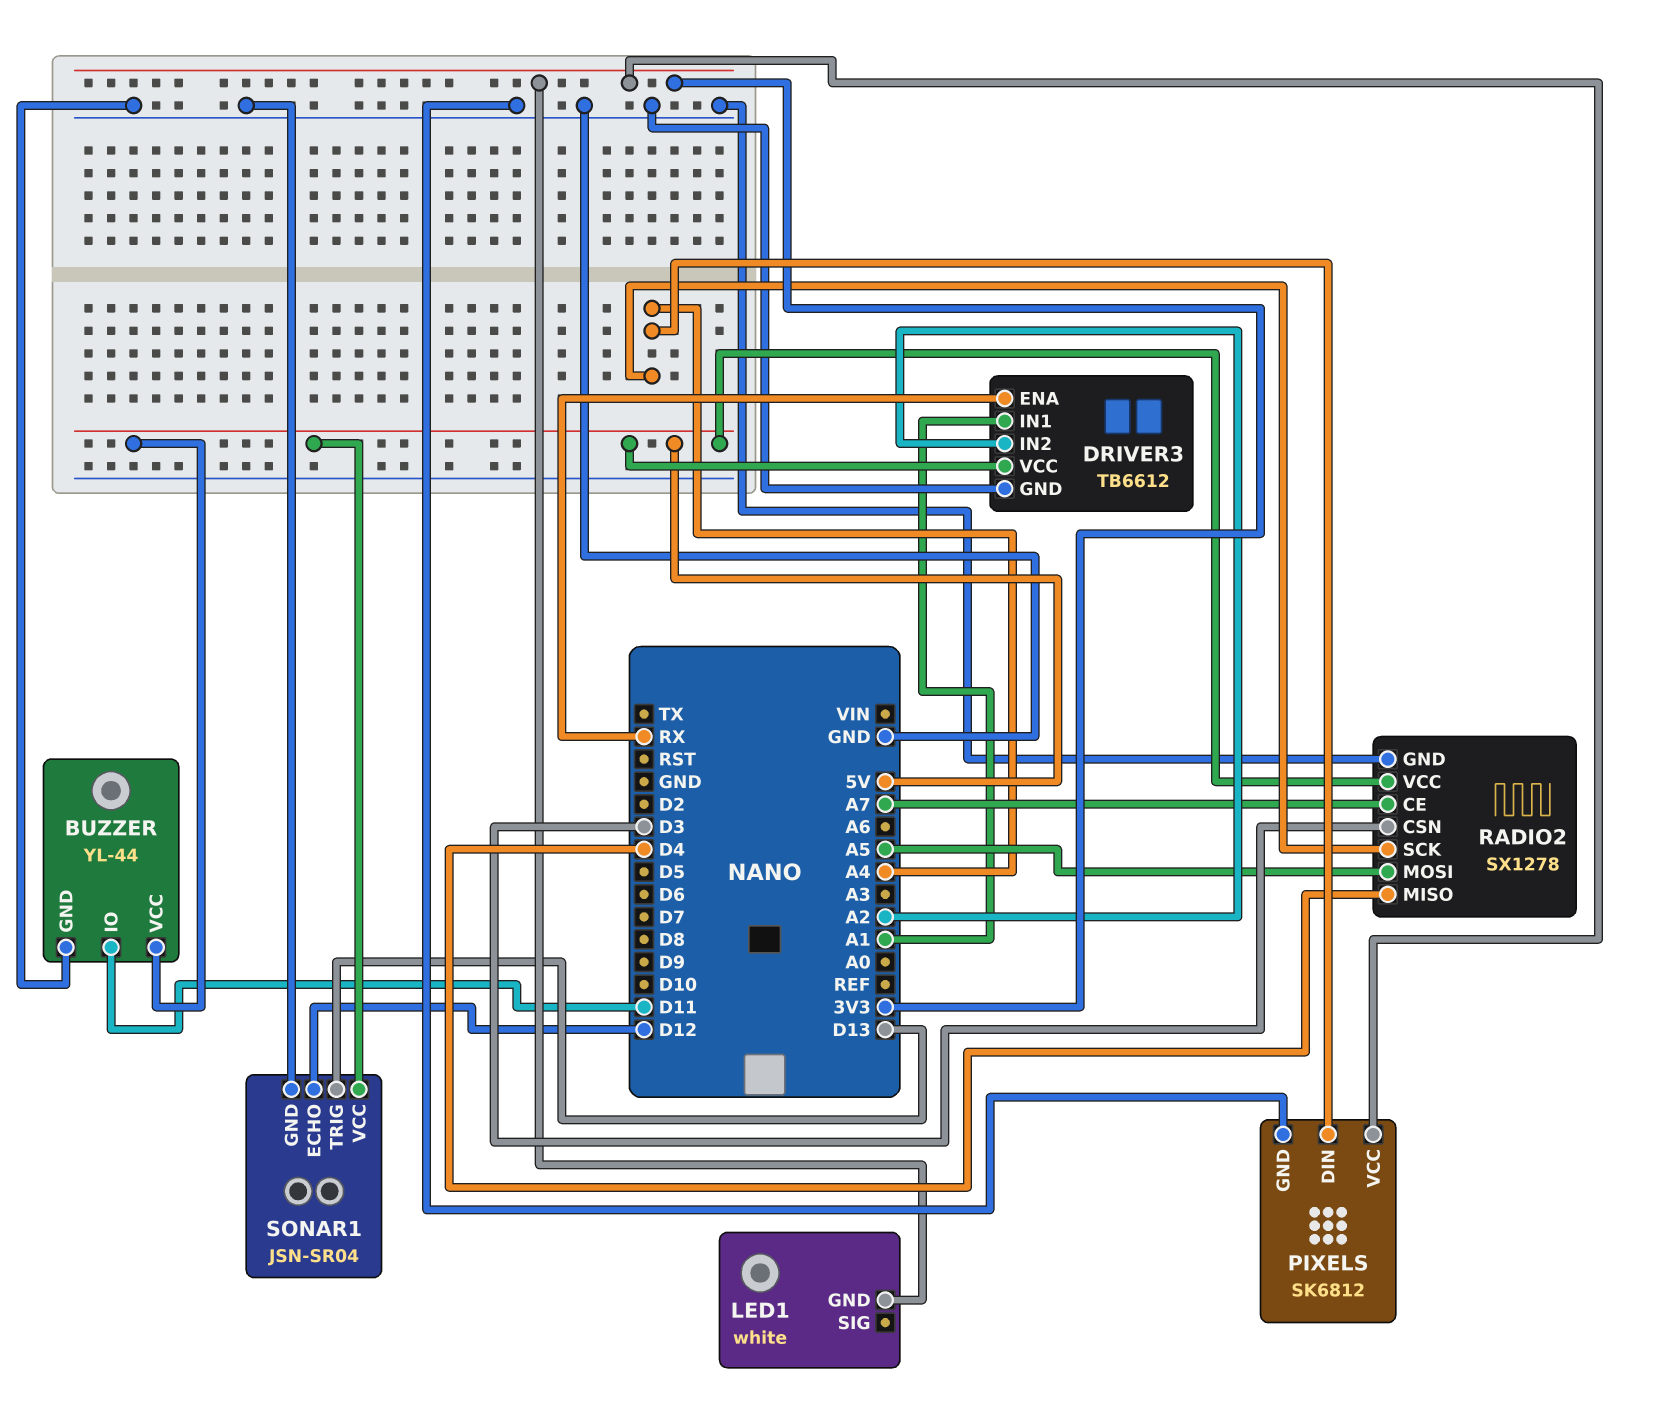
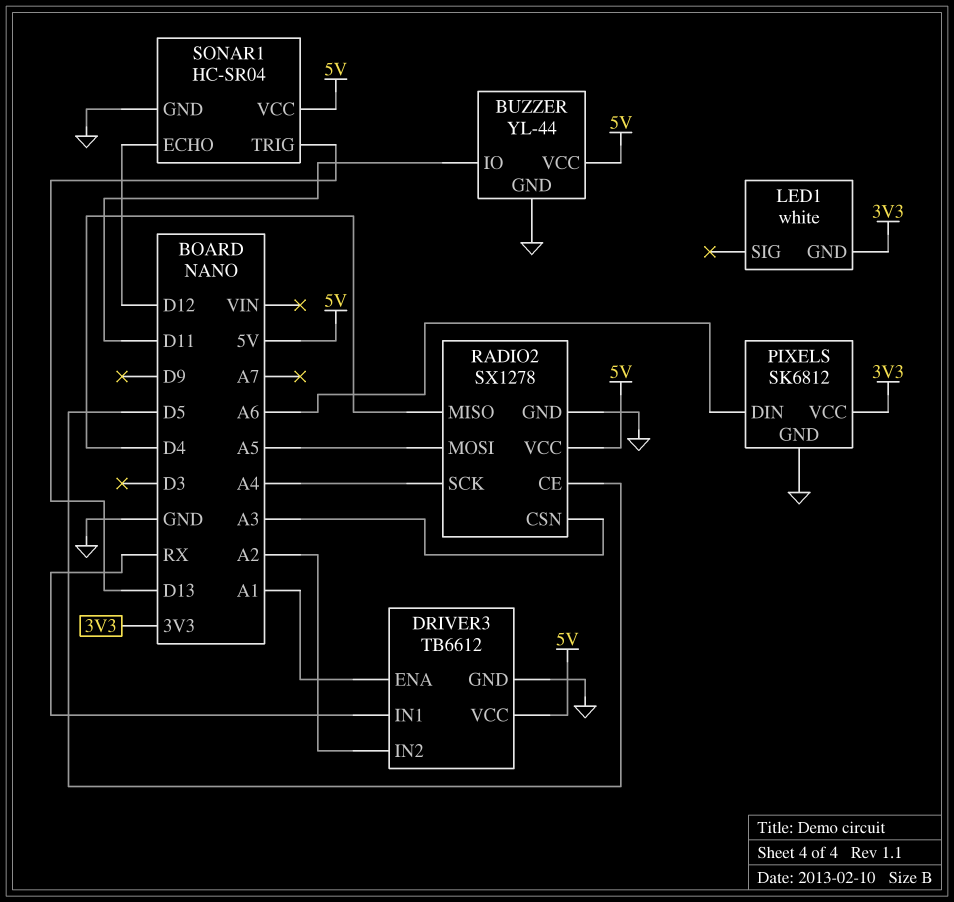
DRIVER3 pin ENA: RX -> A1
DRIVER3 pin IN1: A1 -> RX
PIXELS pin DIN: A4 -> A6
RADIO2 pin CE: A7 -> D5
RADIO2 pin CSN: D3 -> A3
SONAR1: JSN-SR04 -> HC-SR04

